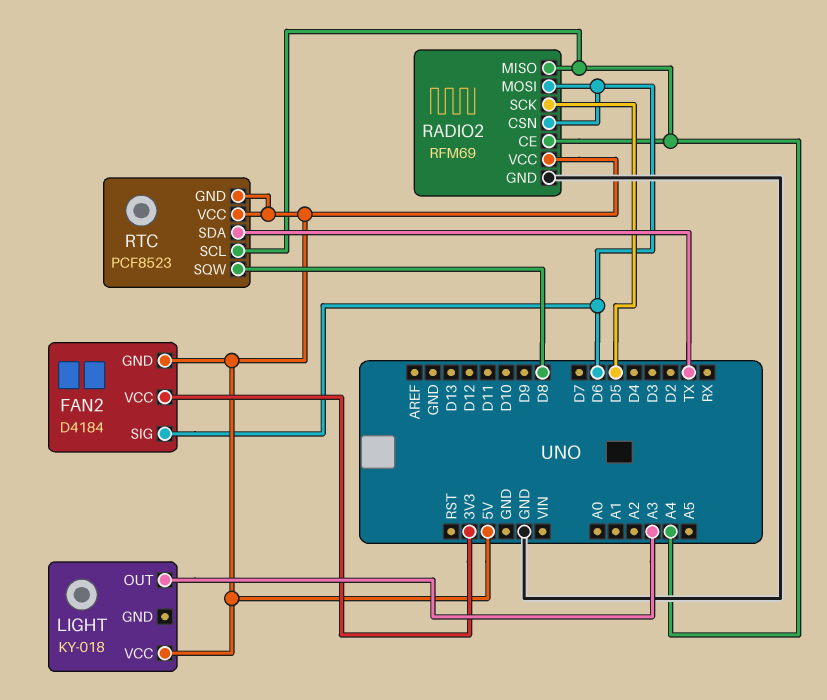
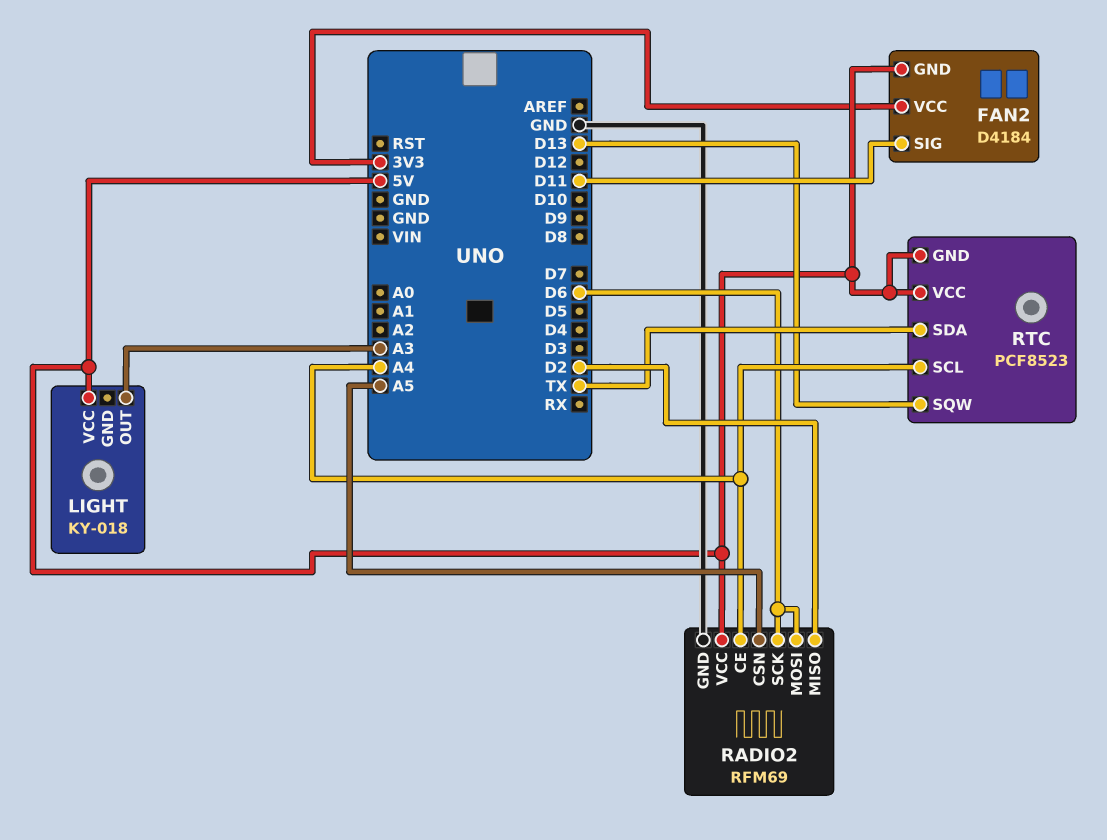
FAN2 pin SIG: D6 -> D11
RADIO2 pin CSN: D6 -> A5
RADIO2 pin MISO: A4 -> D2
RADIO2 pin SCK: D5 -> D6
RTC pin SQW: D8 -> D13

